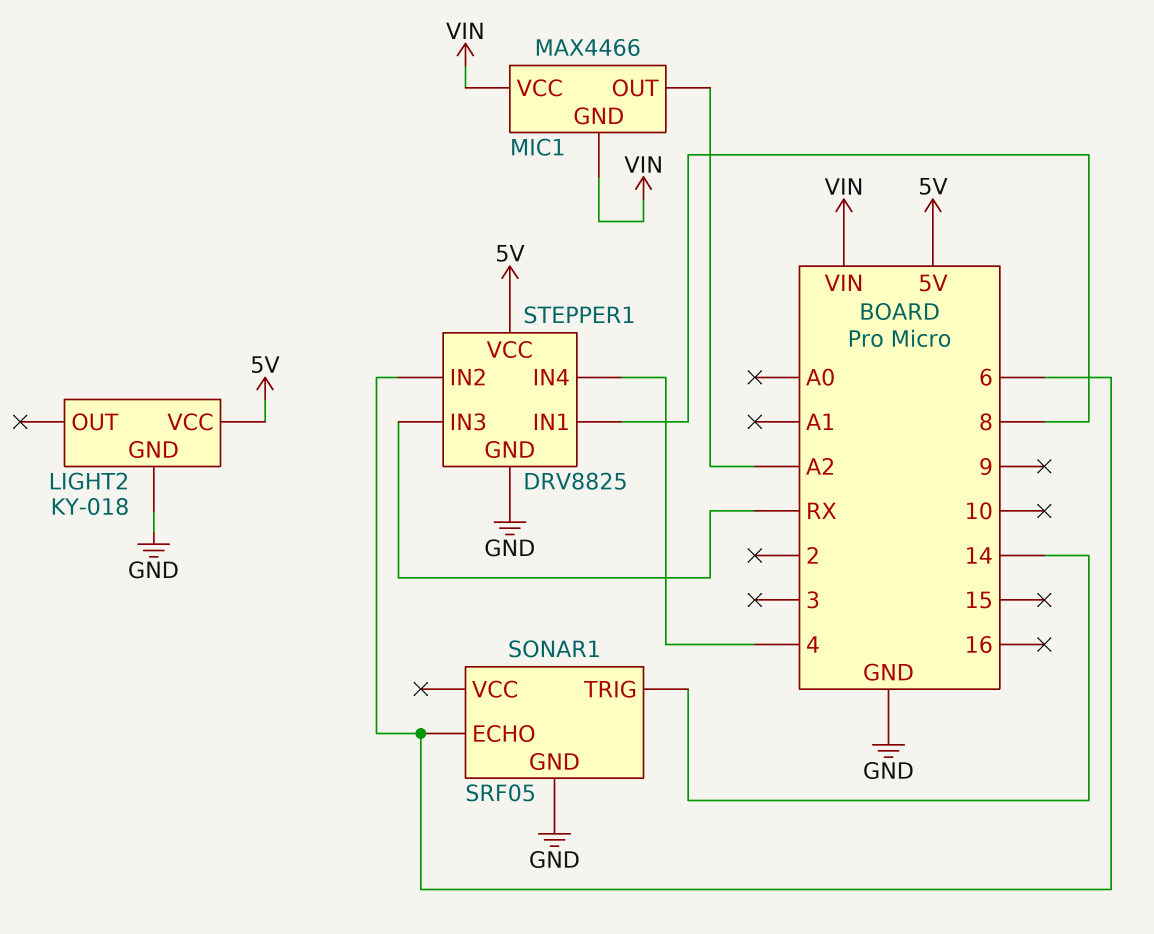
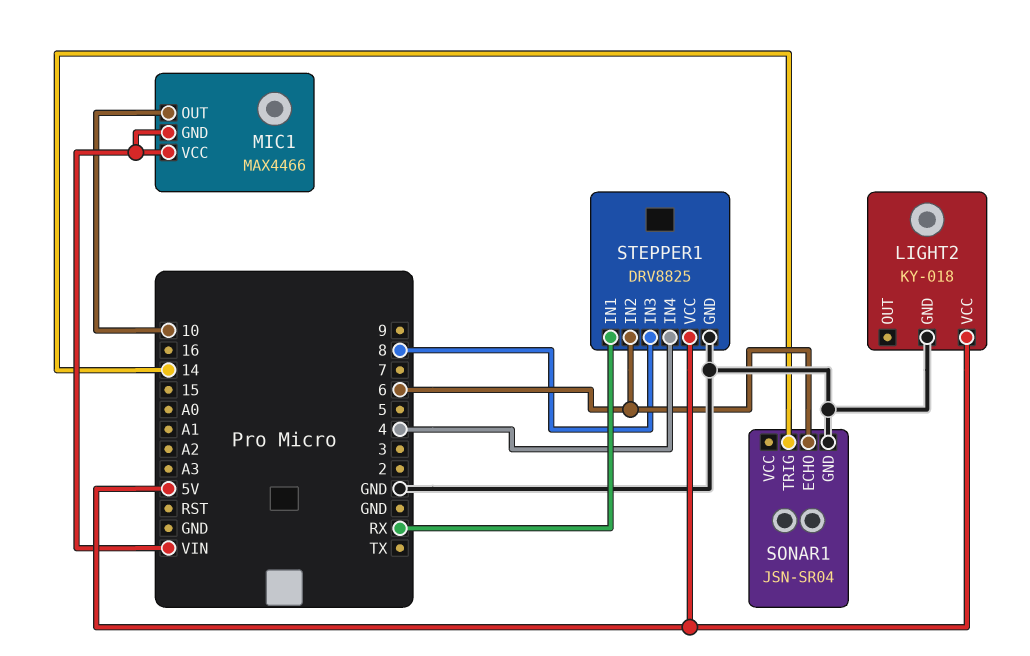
MIC1 pin OUT: A2 -> 10
SONAR1: SRF05 -> JSN-SR04
STEPPER1 pin IN1: 8 -> RX
STEPPER1 pin IN3: RX -> 8

